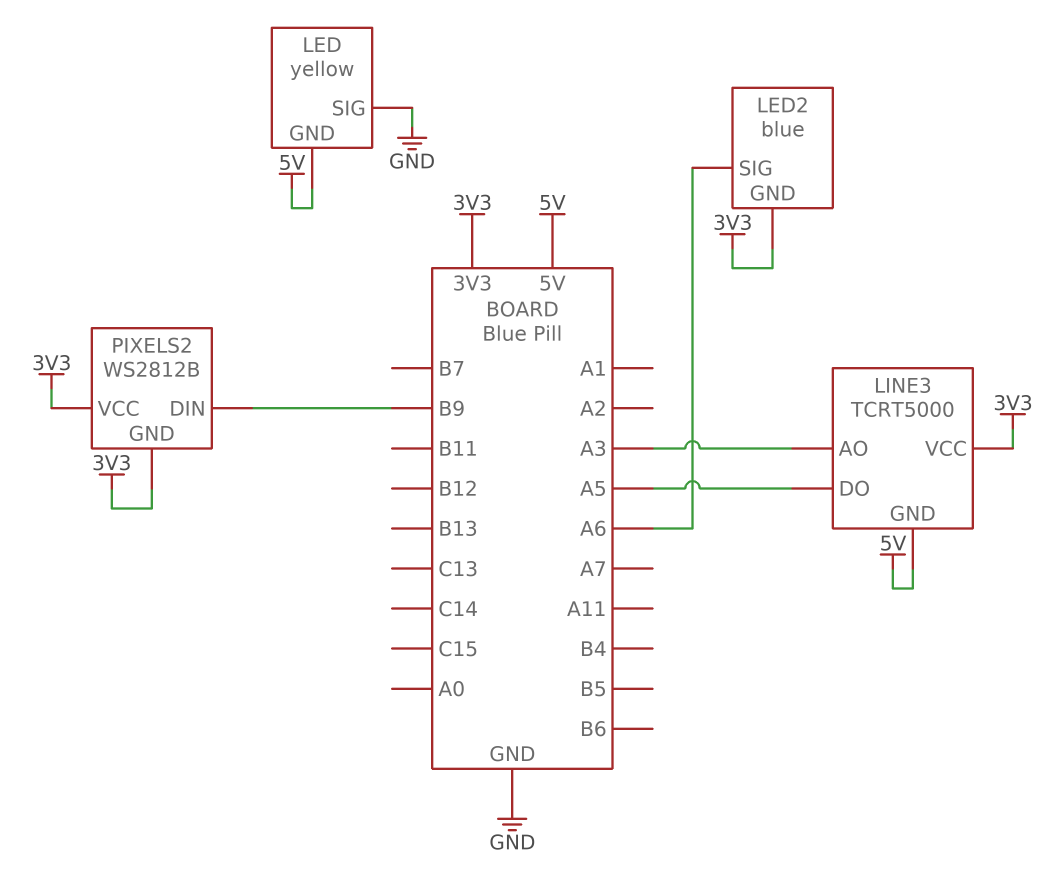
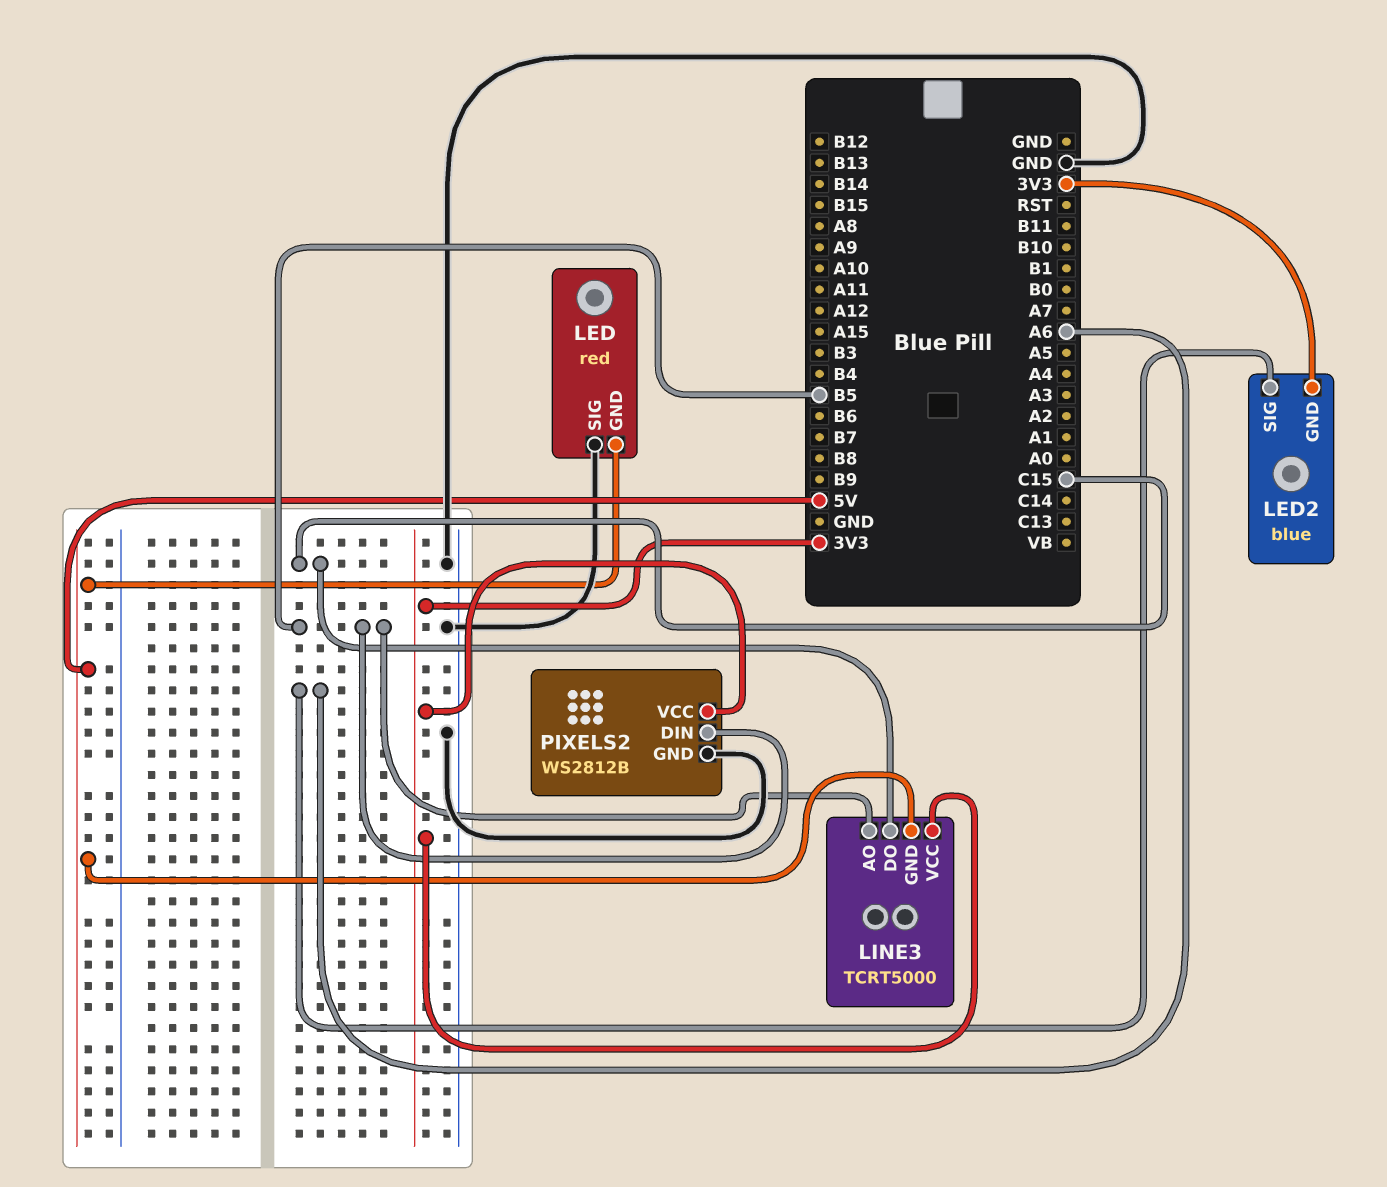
LED: yellow -> red
LINE3 pin AO: A3 -> B5
LINE3 pin DO: A5 -> C15
PIXELS2 pin DIN: B9 -> B5
PIXELS2 pin GND: 3V3 -> GND

